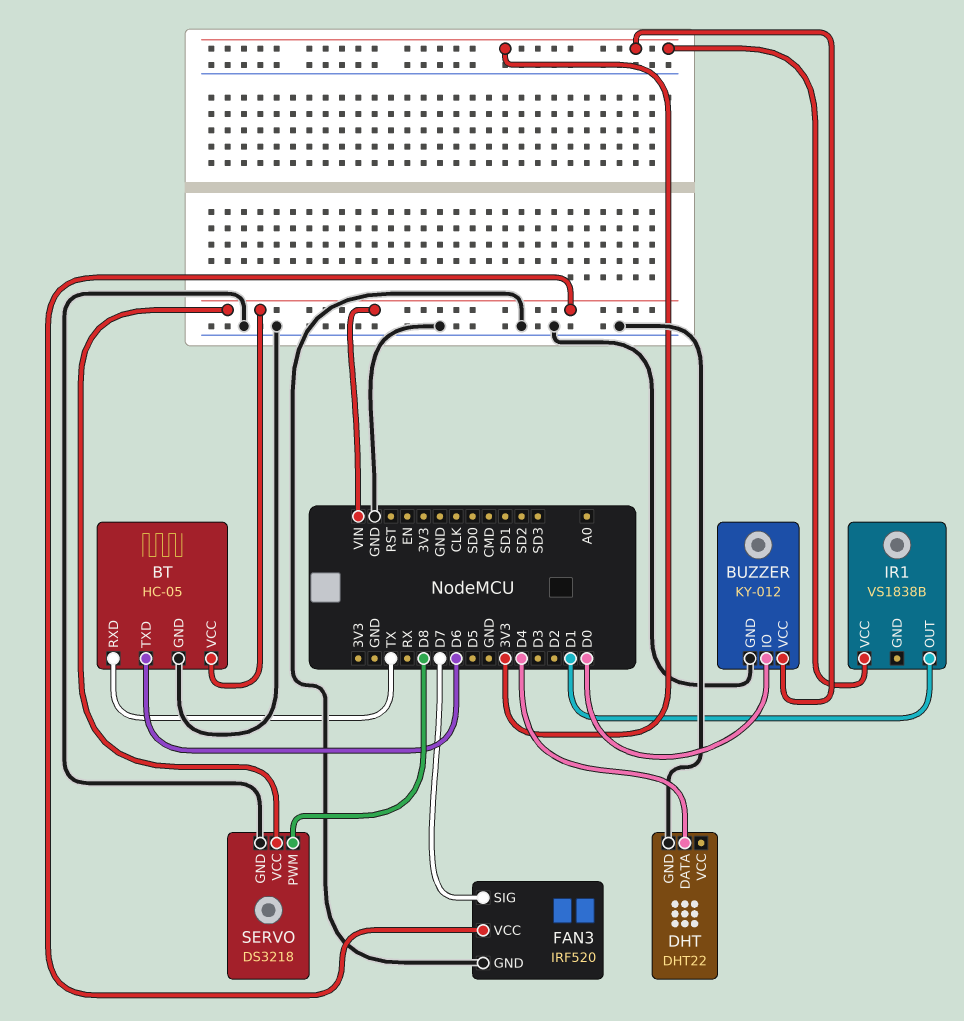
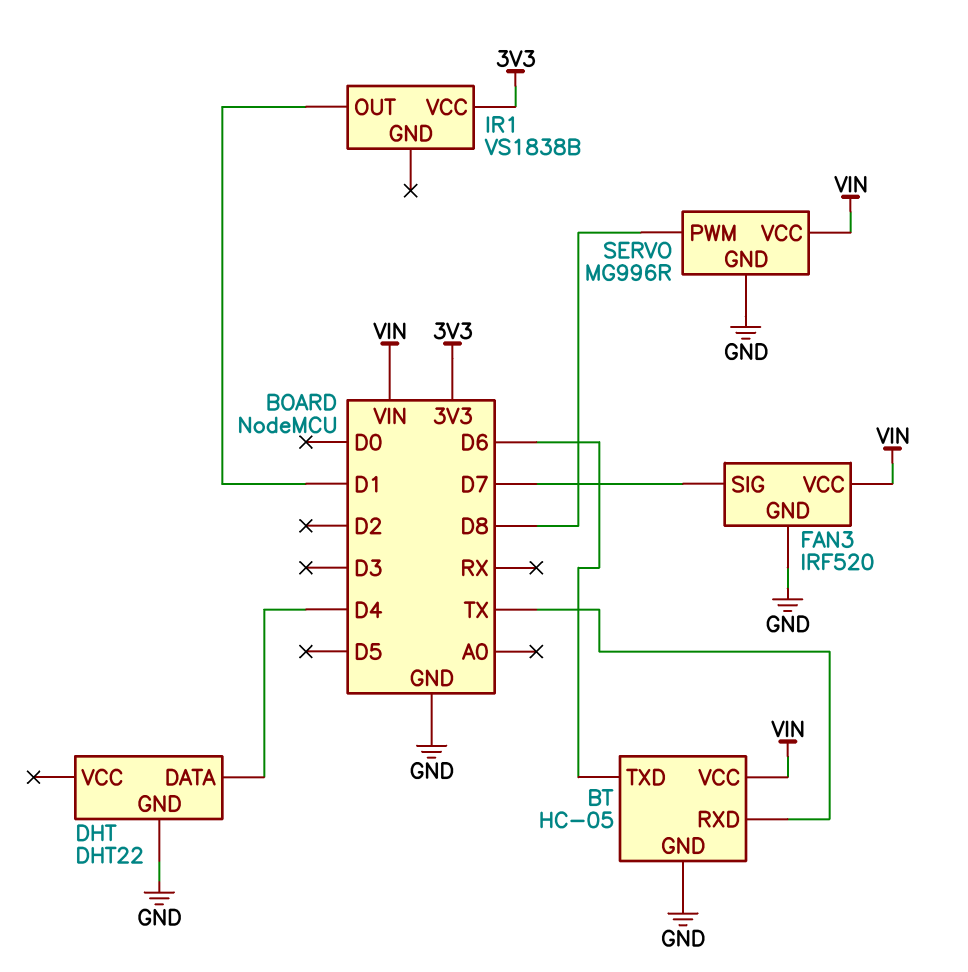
BUZZER: KY-012 -> none
BUZZER pin GND: GND -> none
BUZZER pin IO: D0 -> none
BUZZER pin VCC: 3V3 -> none
SERVO: DS3218 -> MG996R

